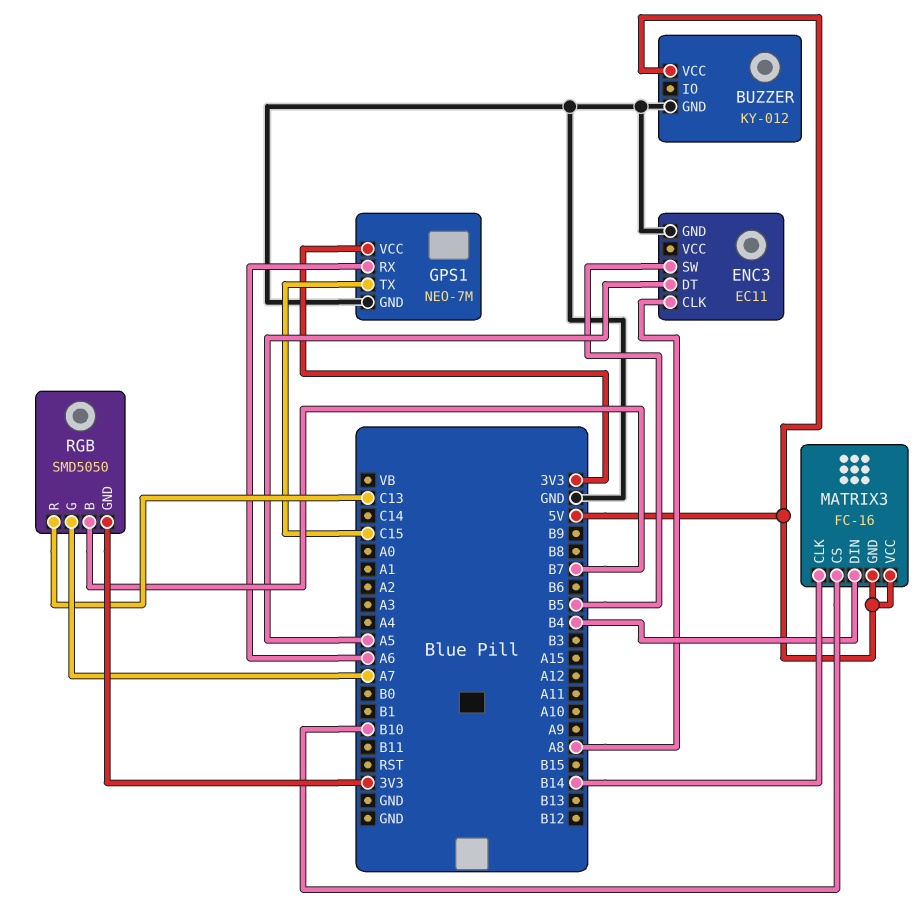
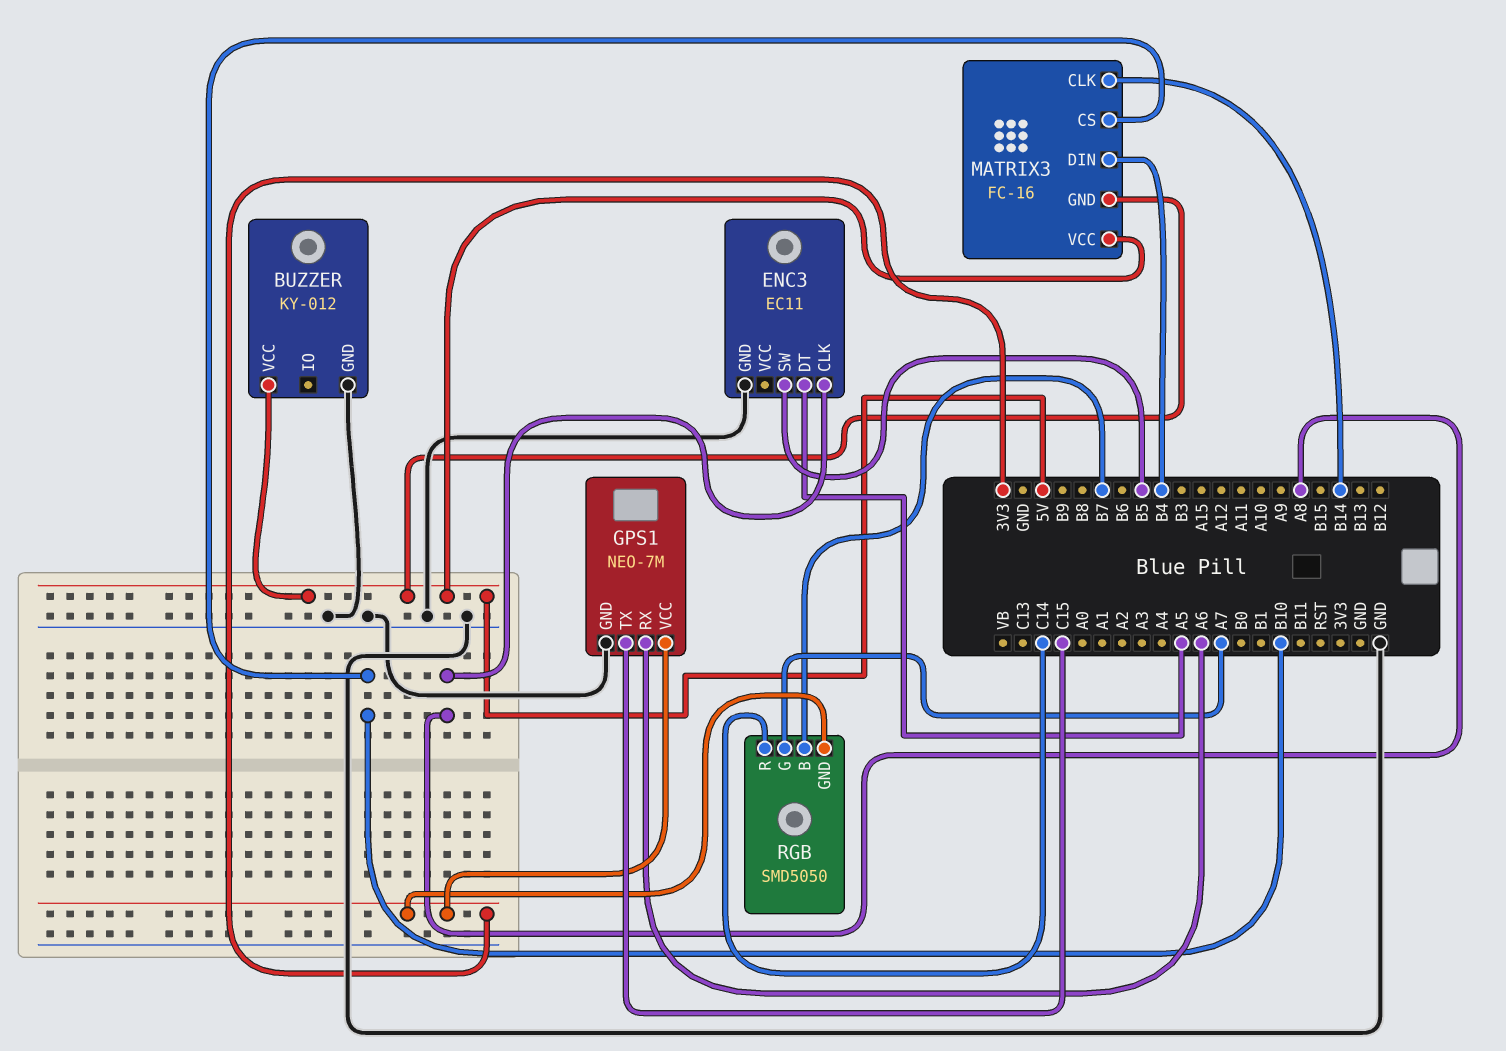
RGB pin R: C13 -> C14

